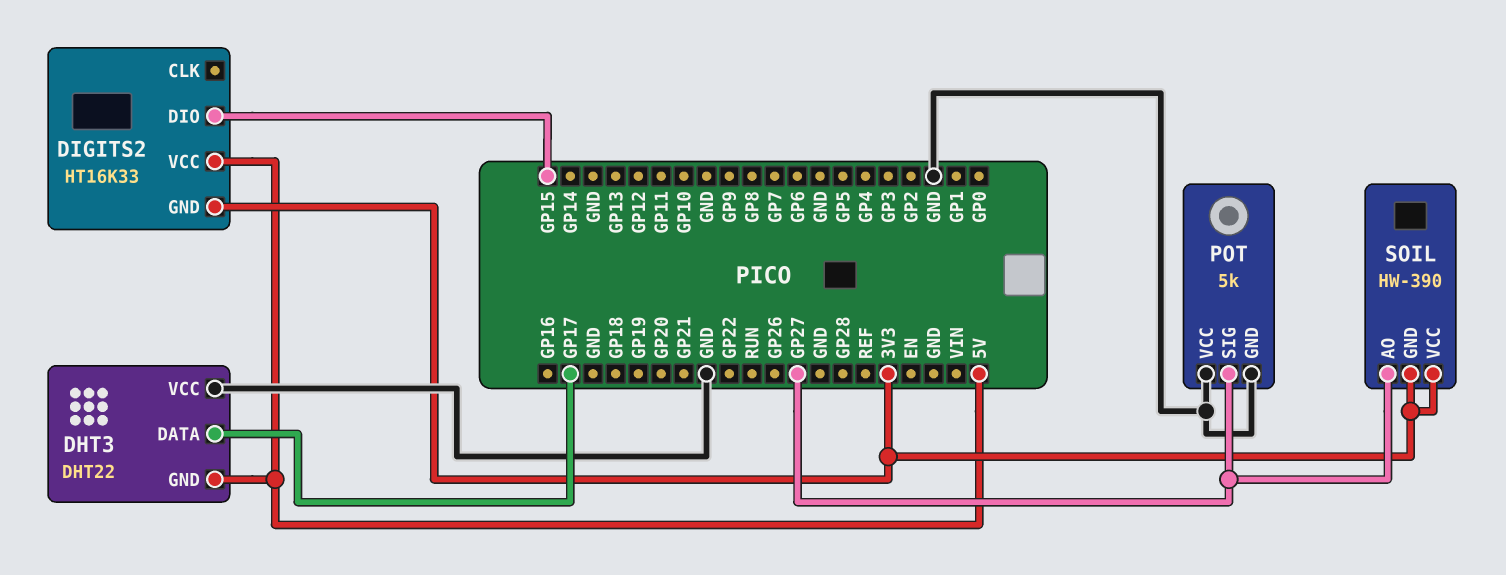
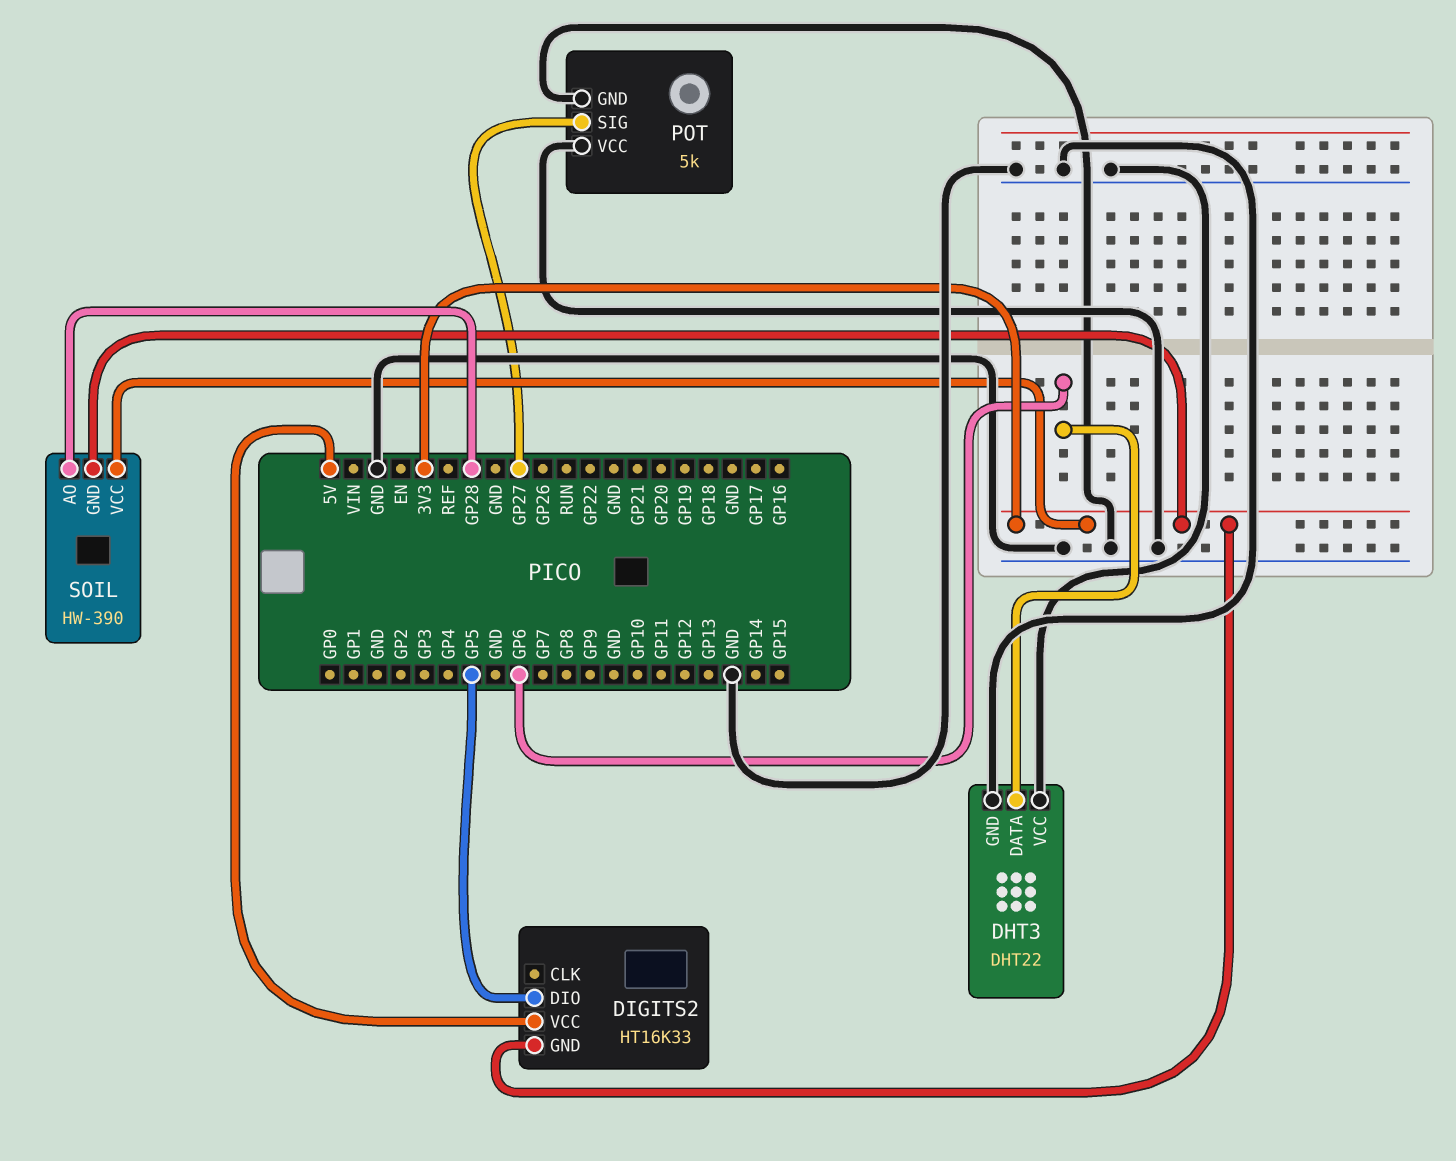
DHT3 pin DATA: GP17 -> GP6
DHT3 pin GND: 5V -> GND
DIGITS2 pin DIO: GP15 -> GP5
SOIL pin AO: GP27 -> GP28

